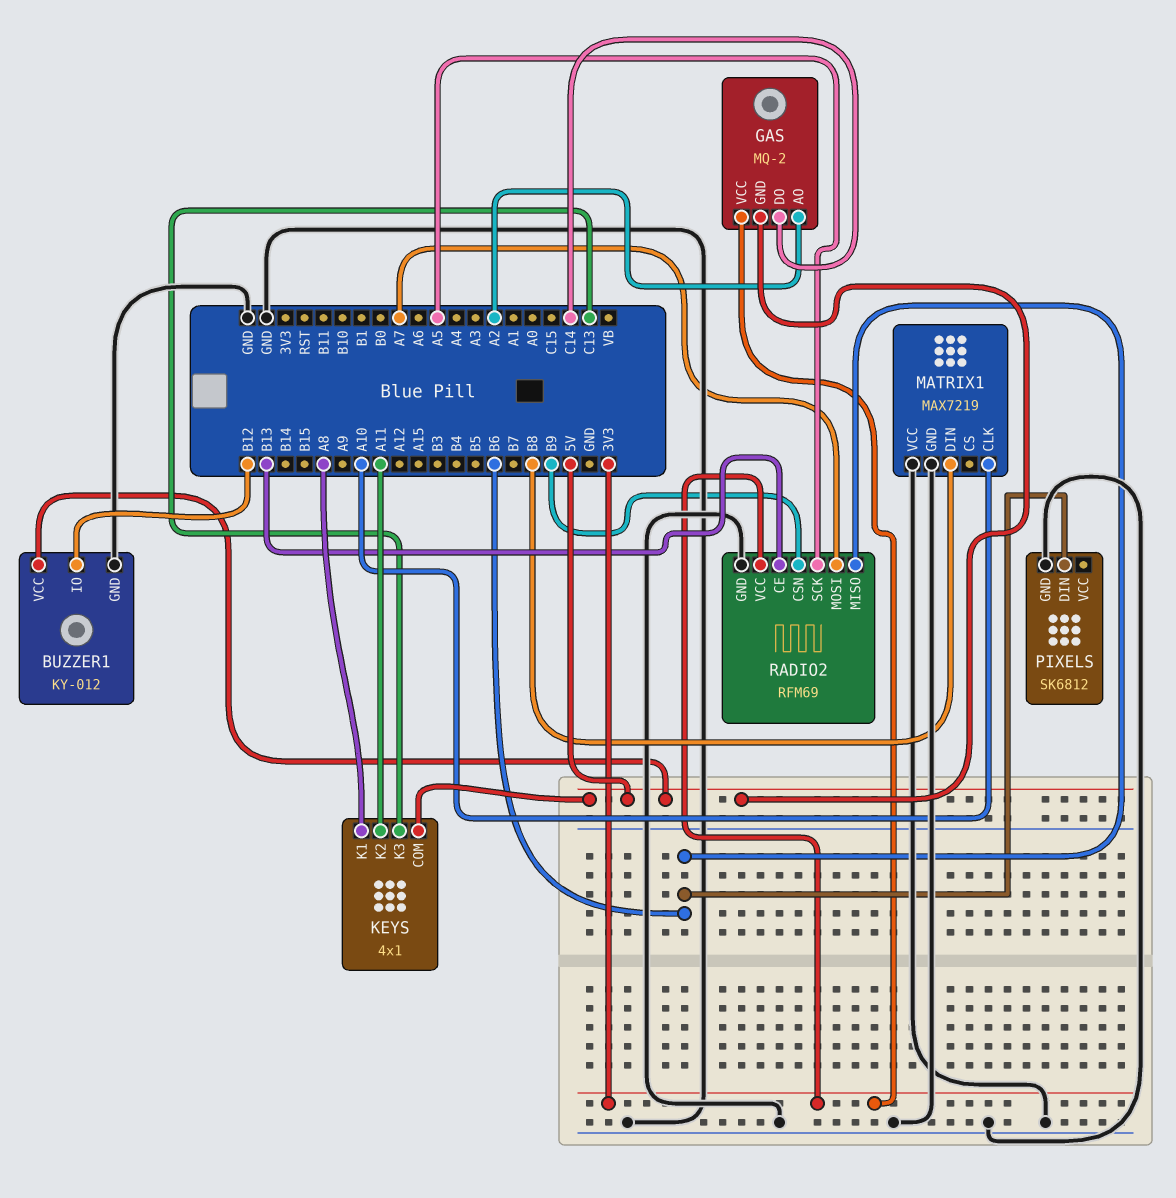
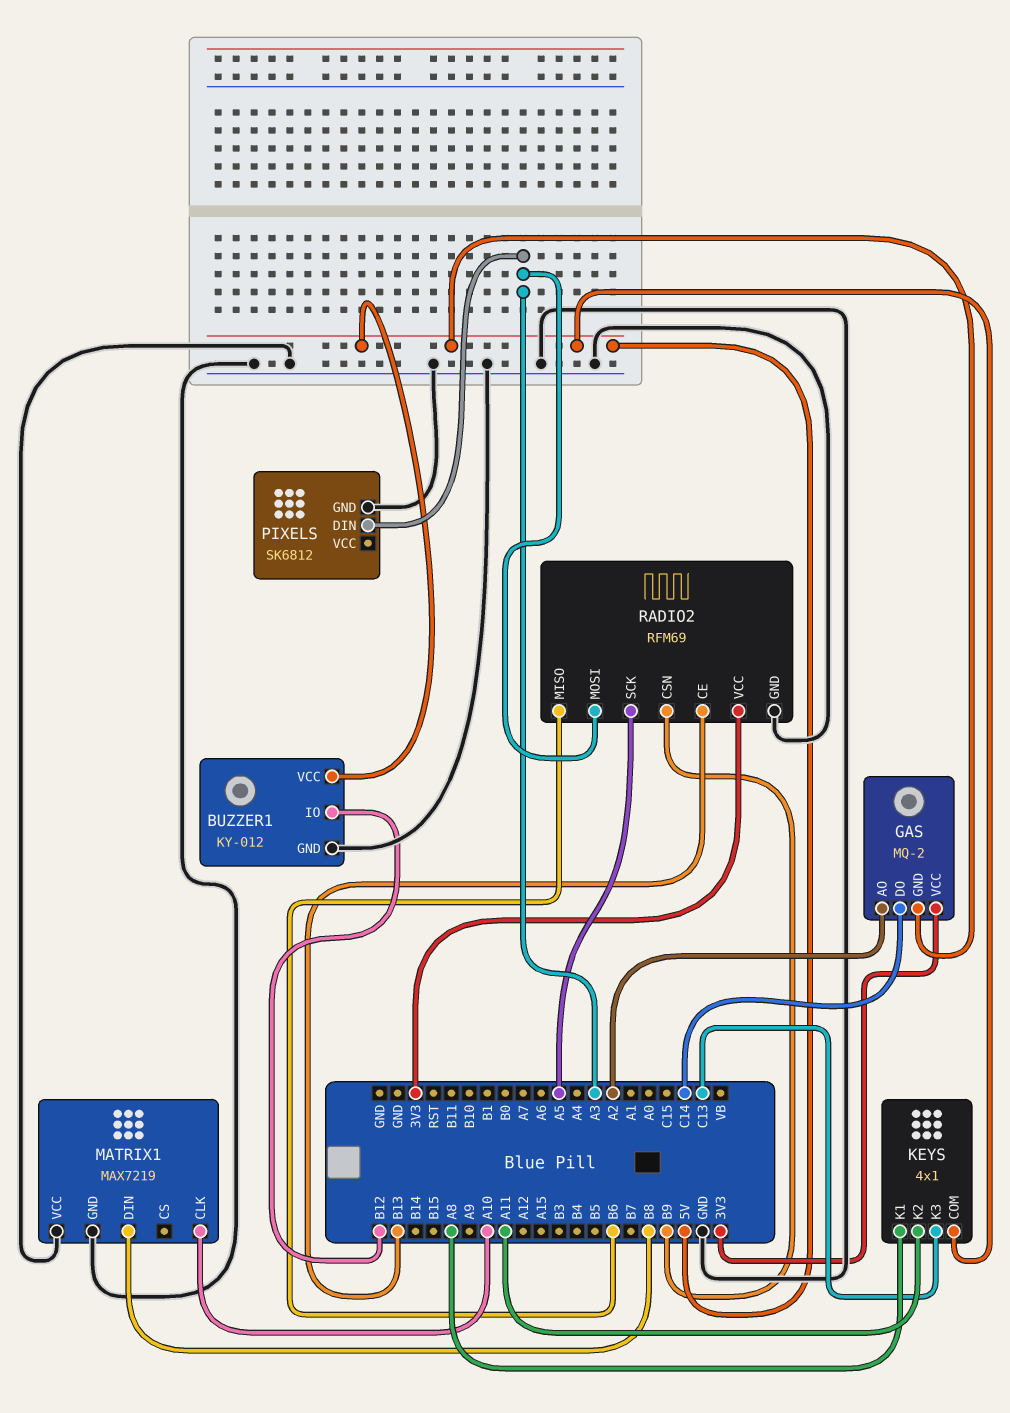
PIXELS pin DIN: B6 -> A3
RADIO2 pin MOSI: A7 -> A3

